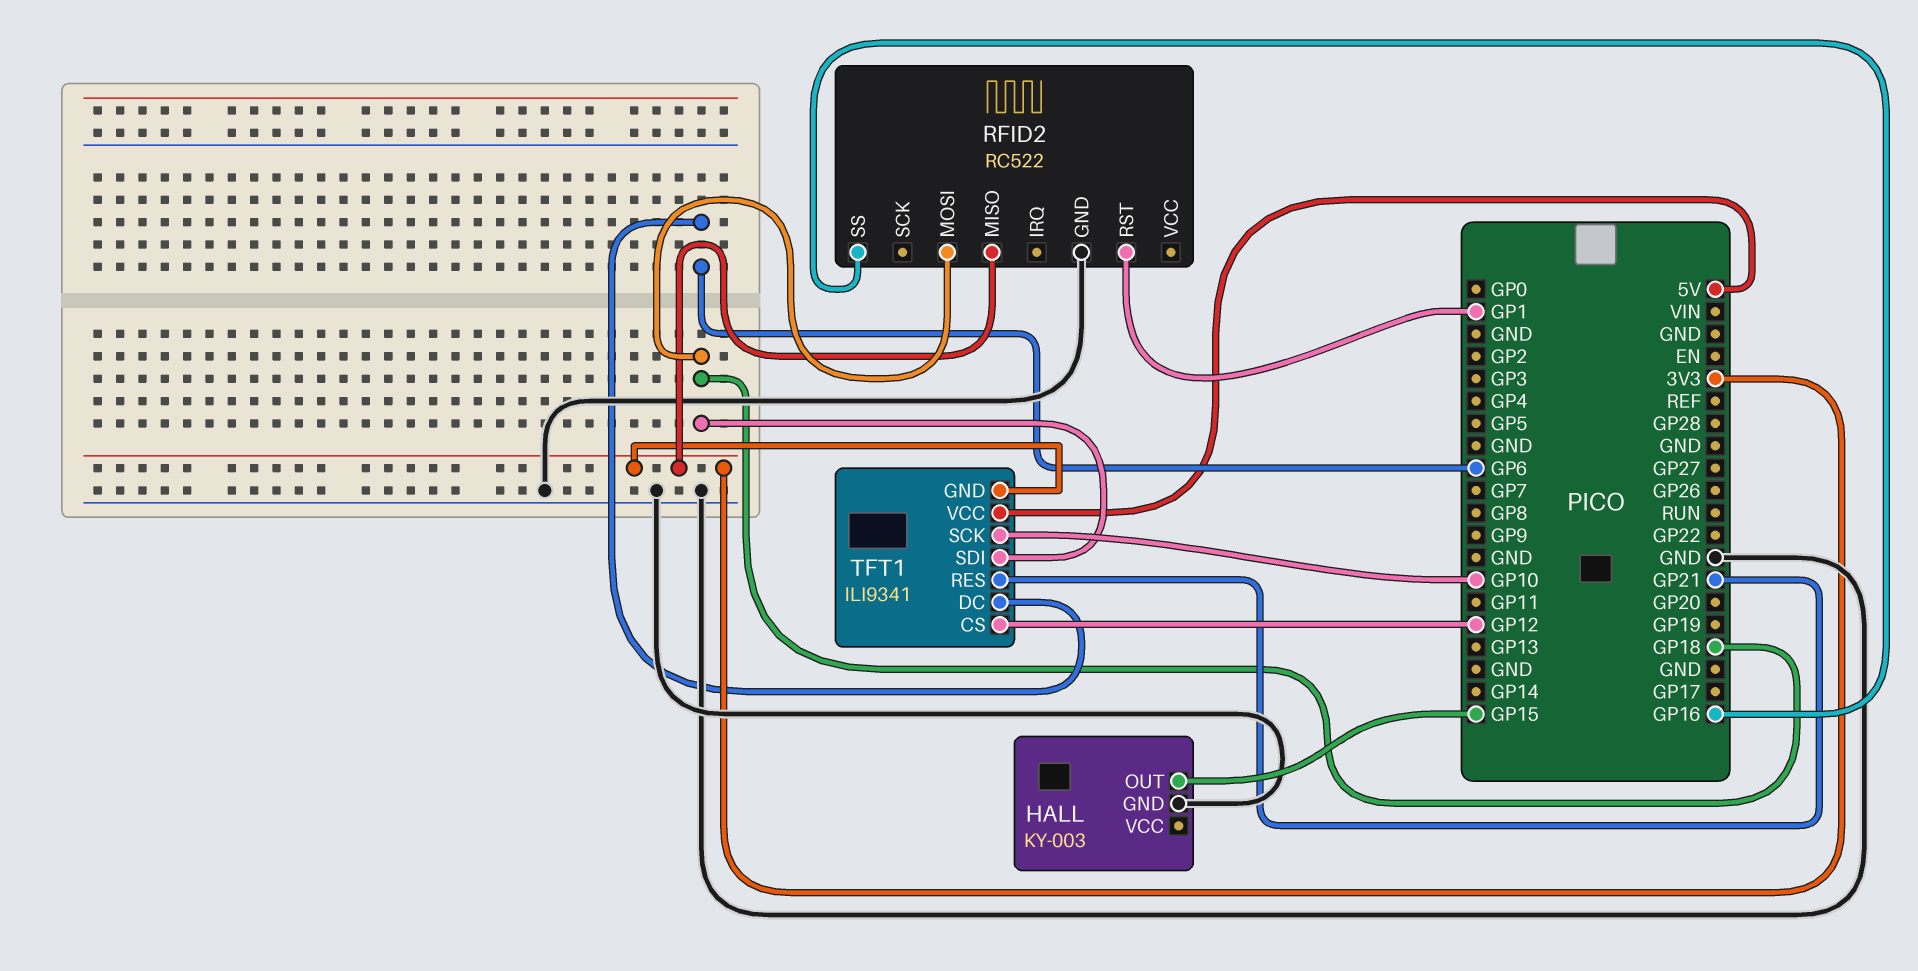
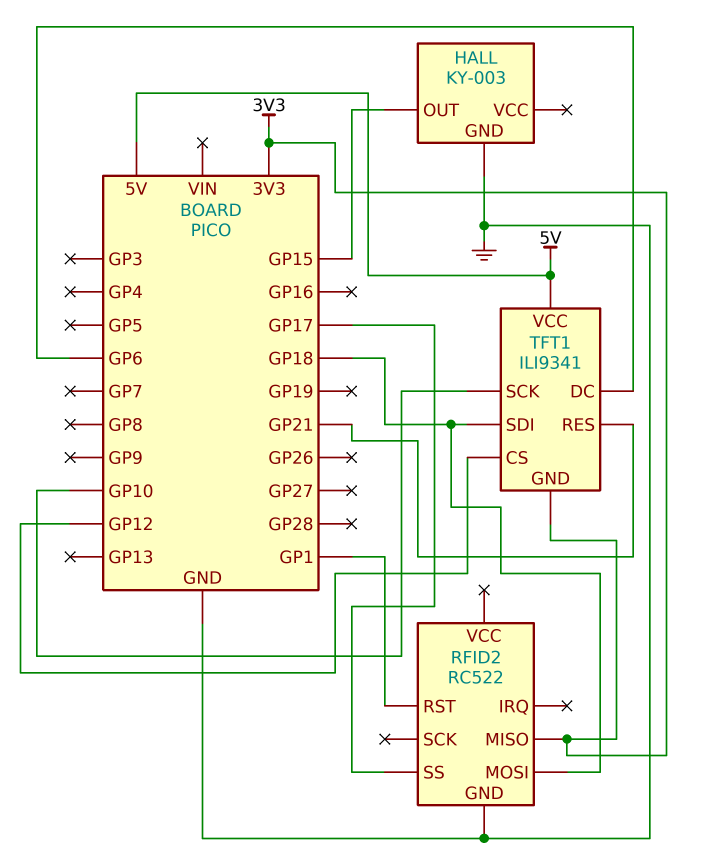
RFID2 pin SS: GP16 -> GP17

